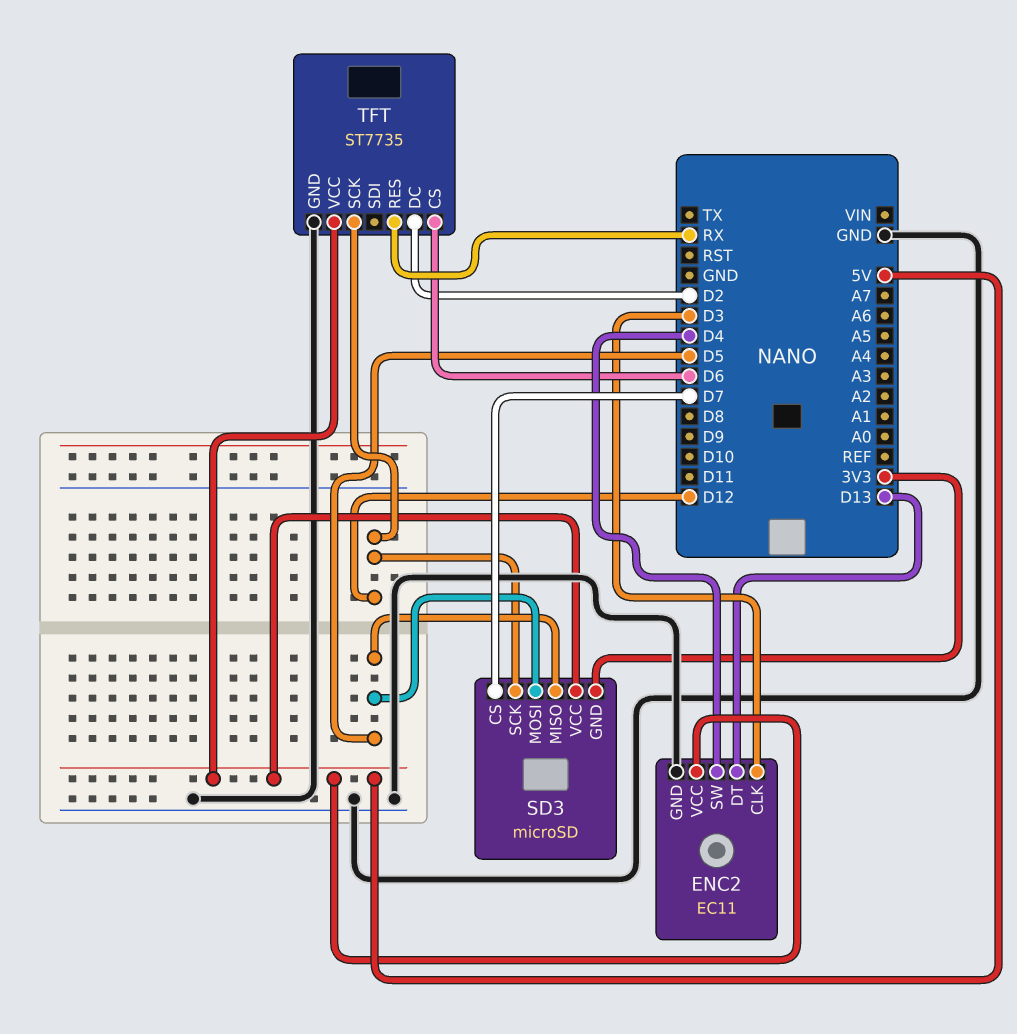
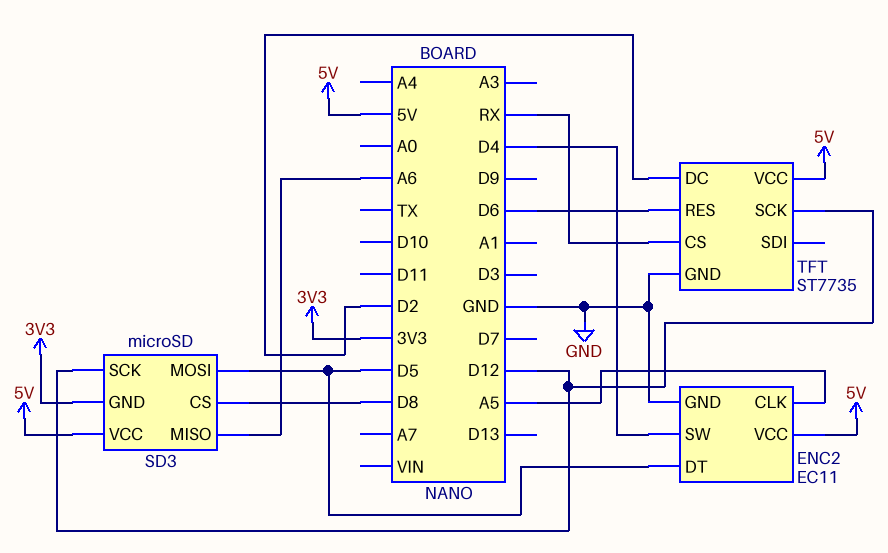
ENC2 pin CLK: D3 -> A5
ENC2 pin DT: D13 -> D5
SD3 pin CS: D7 -> D8
SD3 pin MISO: D5 -> A6
TFT pin CS: D6 -> RX
TFT pin RES: RX -> D6

